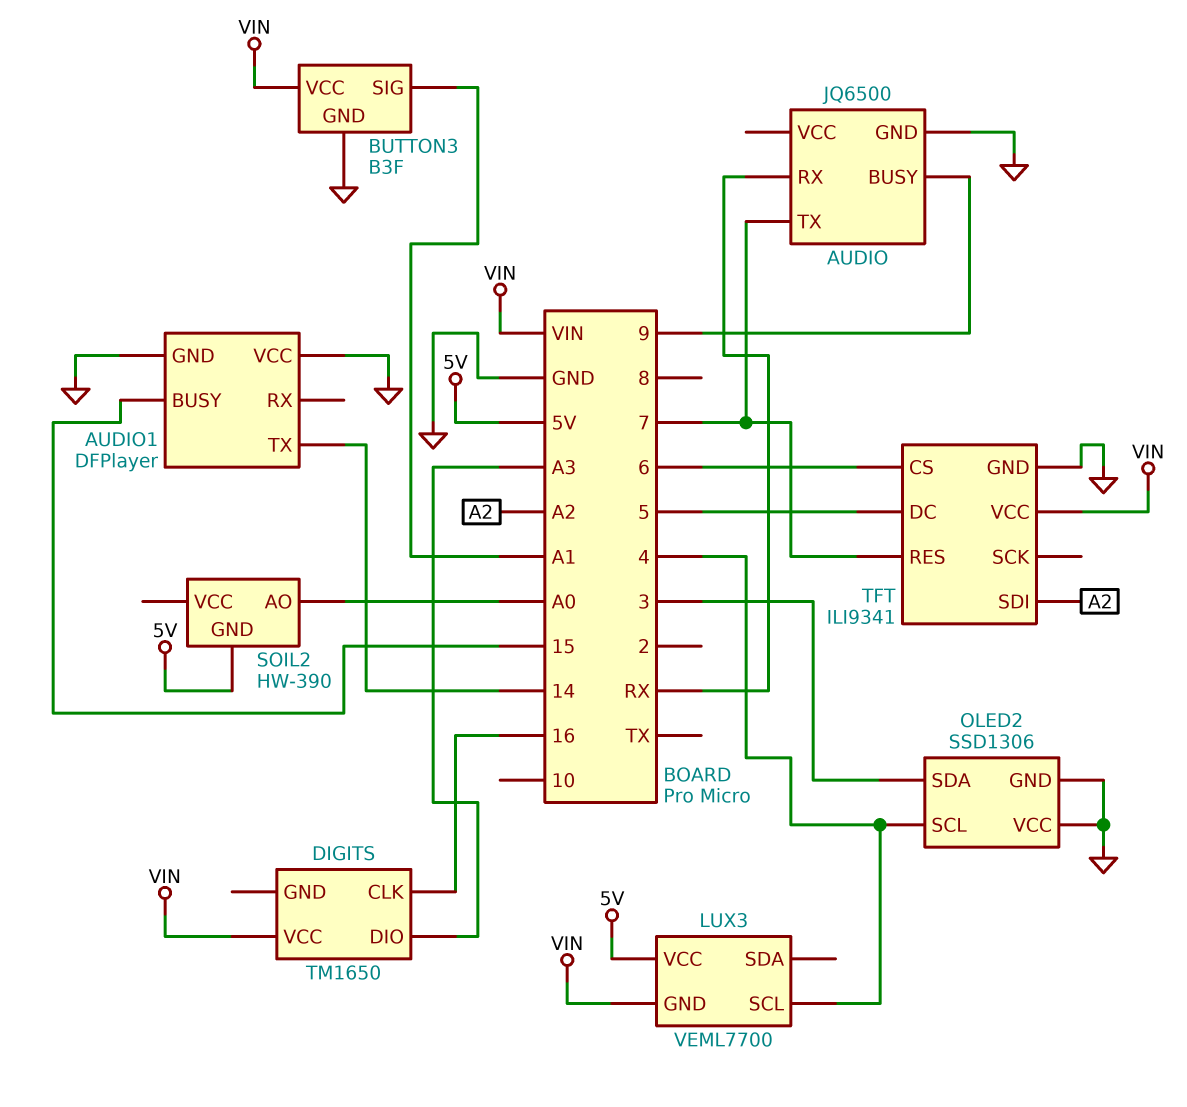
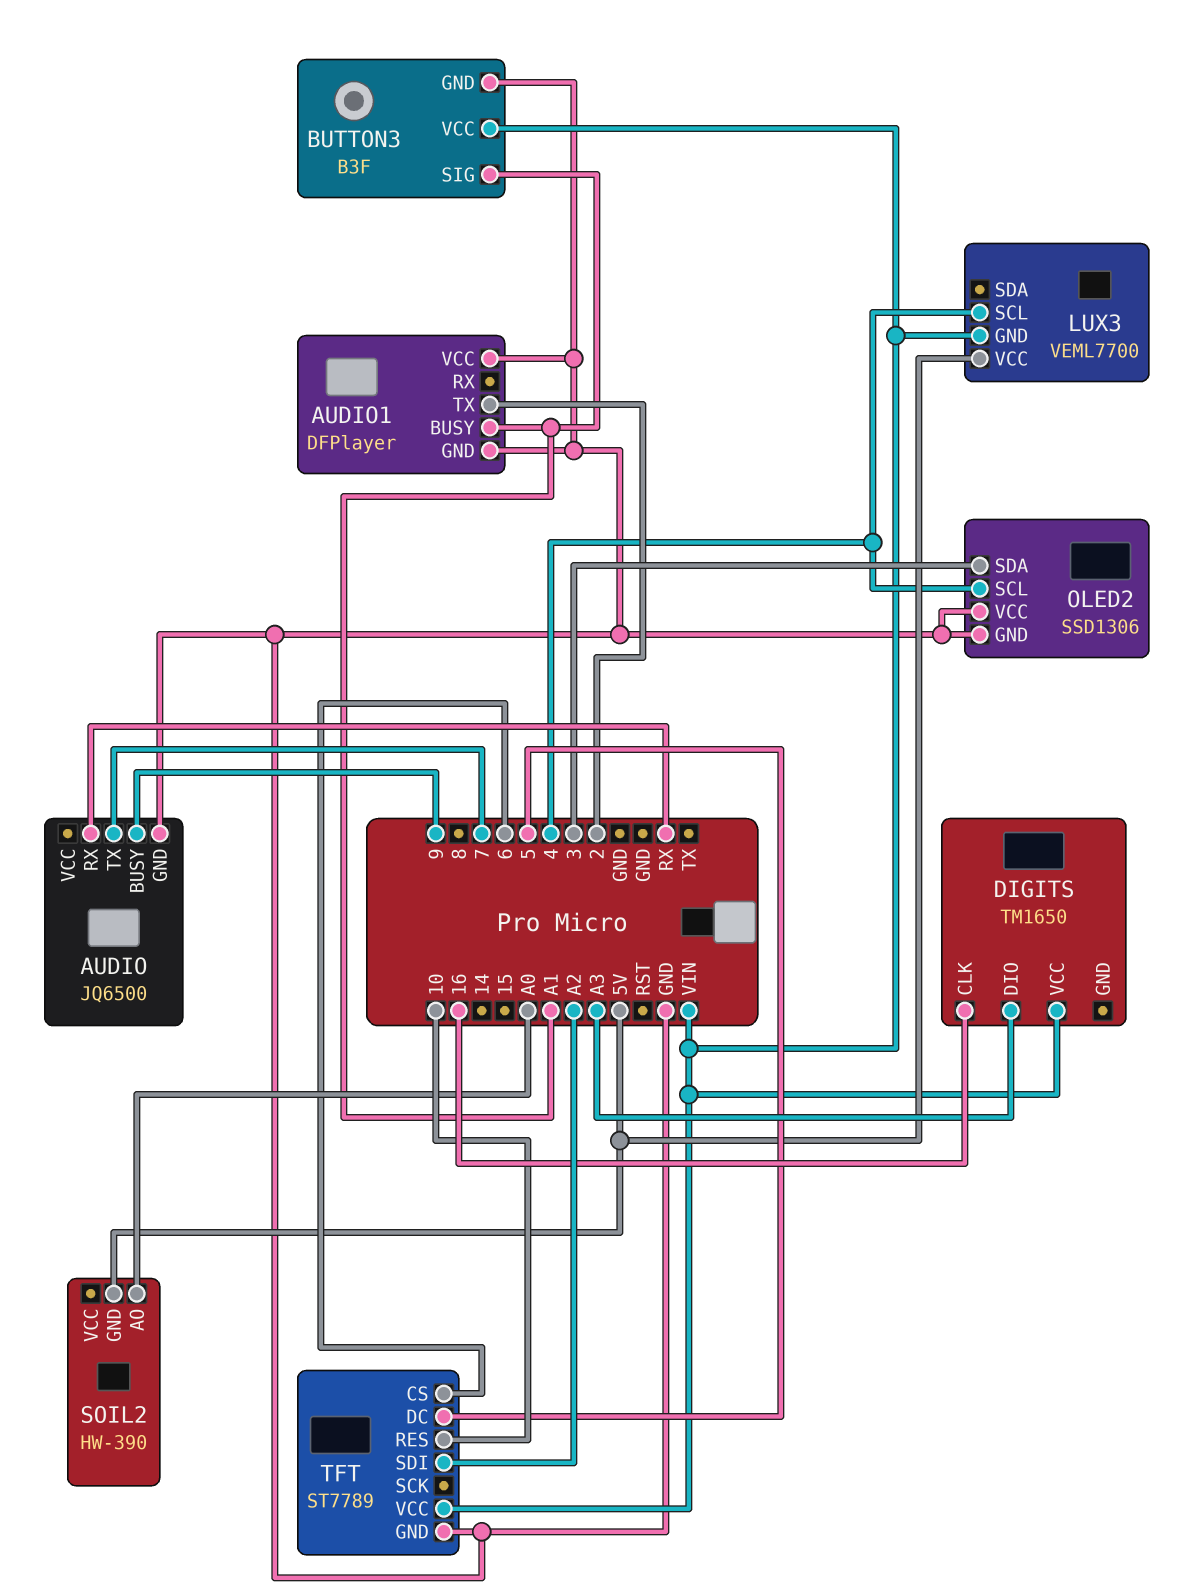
AUDIO1 pin BUSY: 15 -> A1
AUDIO1 pin TX: 14 -> 2
TFT: ILI9341 -> ST7789
TFT pin RES: 7 -> 10

